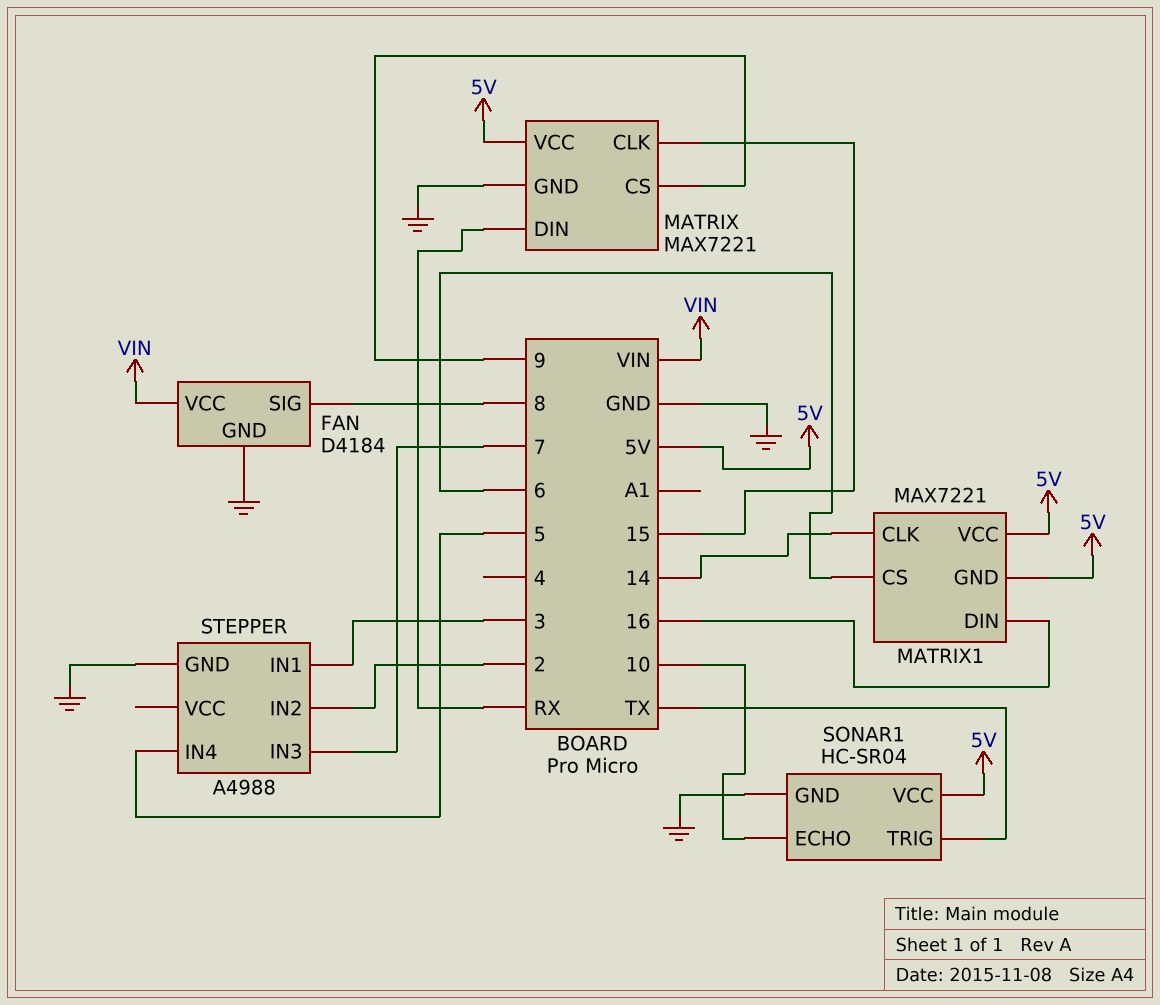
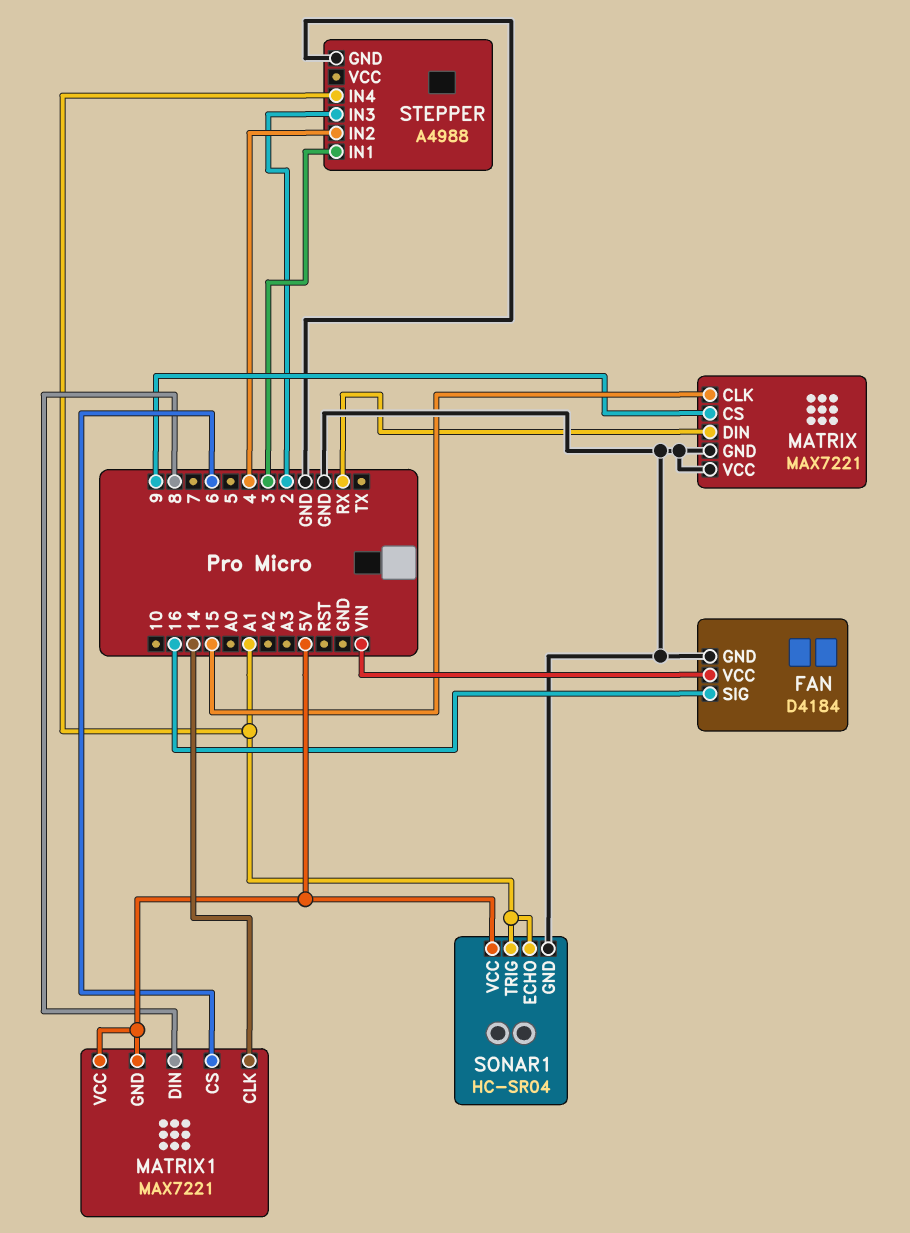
FAN pin SIG: 8 -> 16
MATRIX pin VCC: 5V -> GND
MATRIX1 pin DIN: 16 -> 8
SONAR1 pin ECHO: 10 -> A1
SONAR1 pin TRIG: TX -> A1
STEPPER pin IN2: 2 -> 4
STEPPER pin IN3: 7 -> 2
STEPPER pin IN4: 5 -> A1

